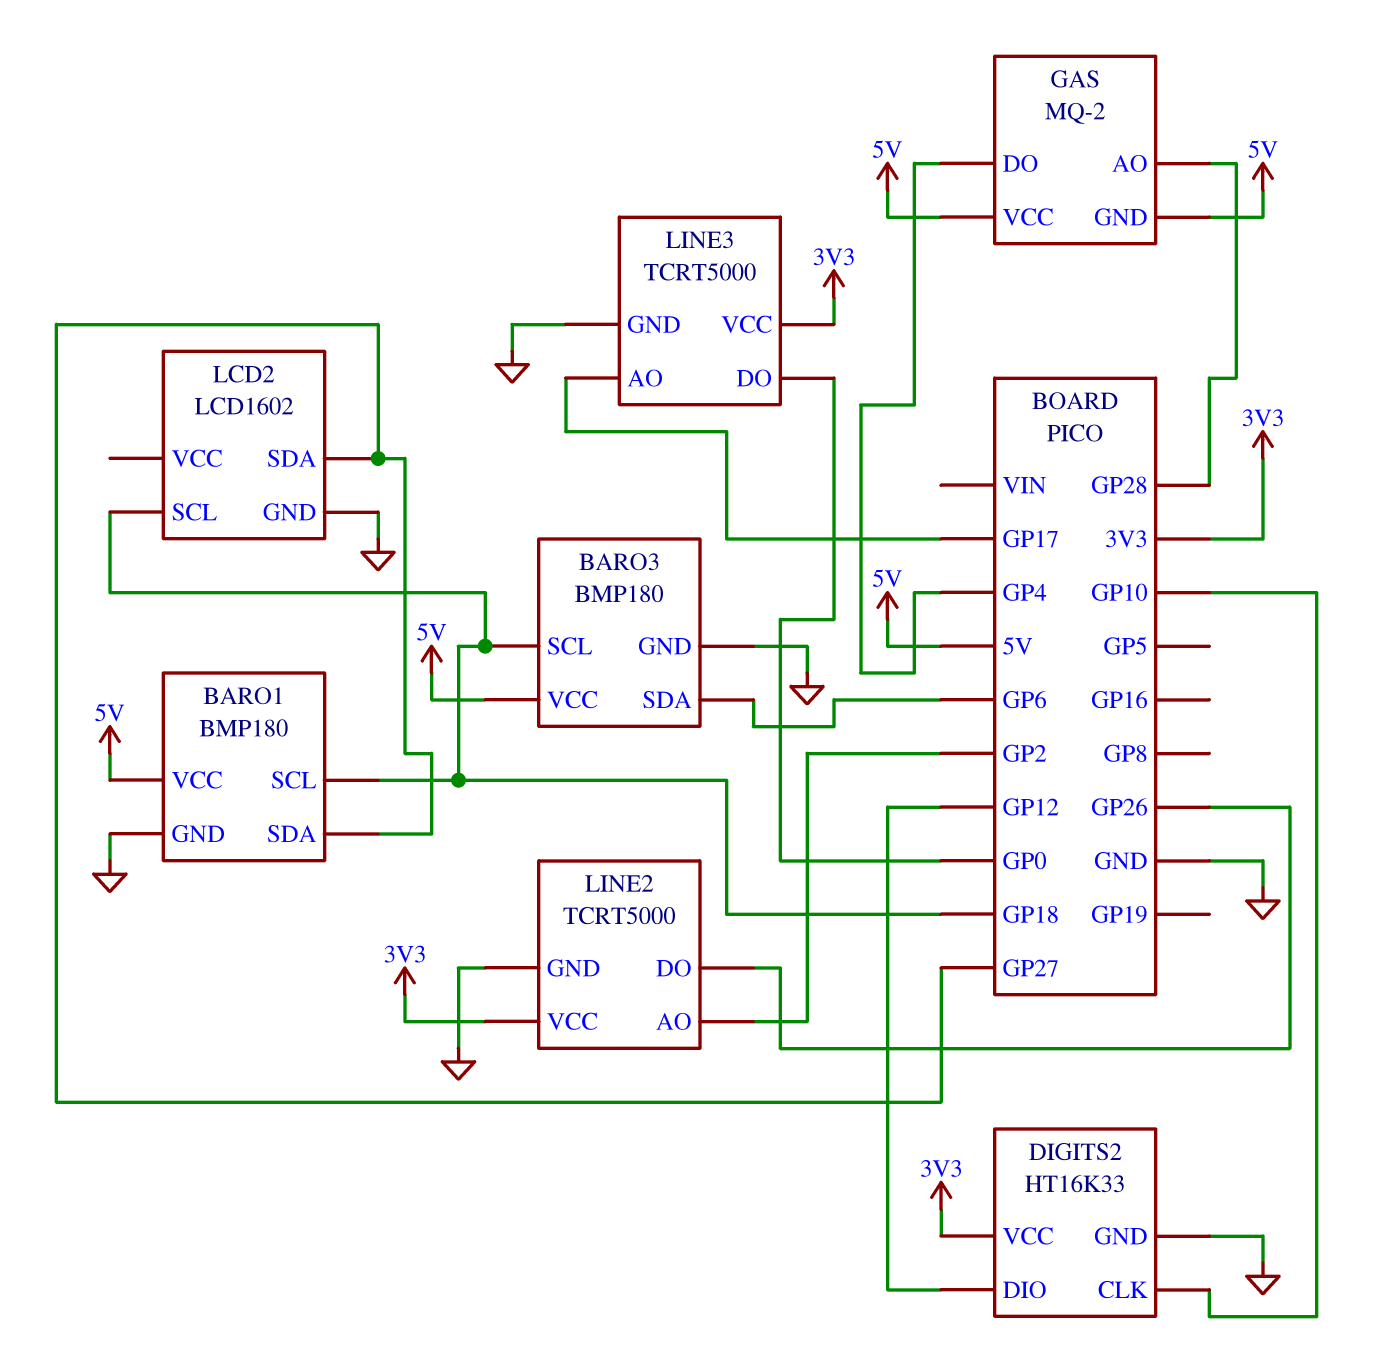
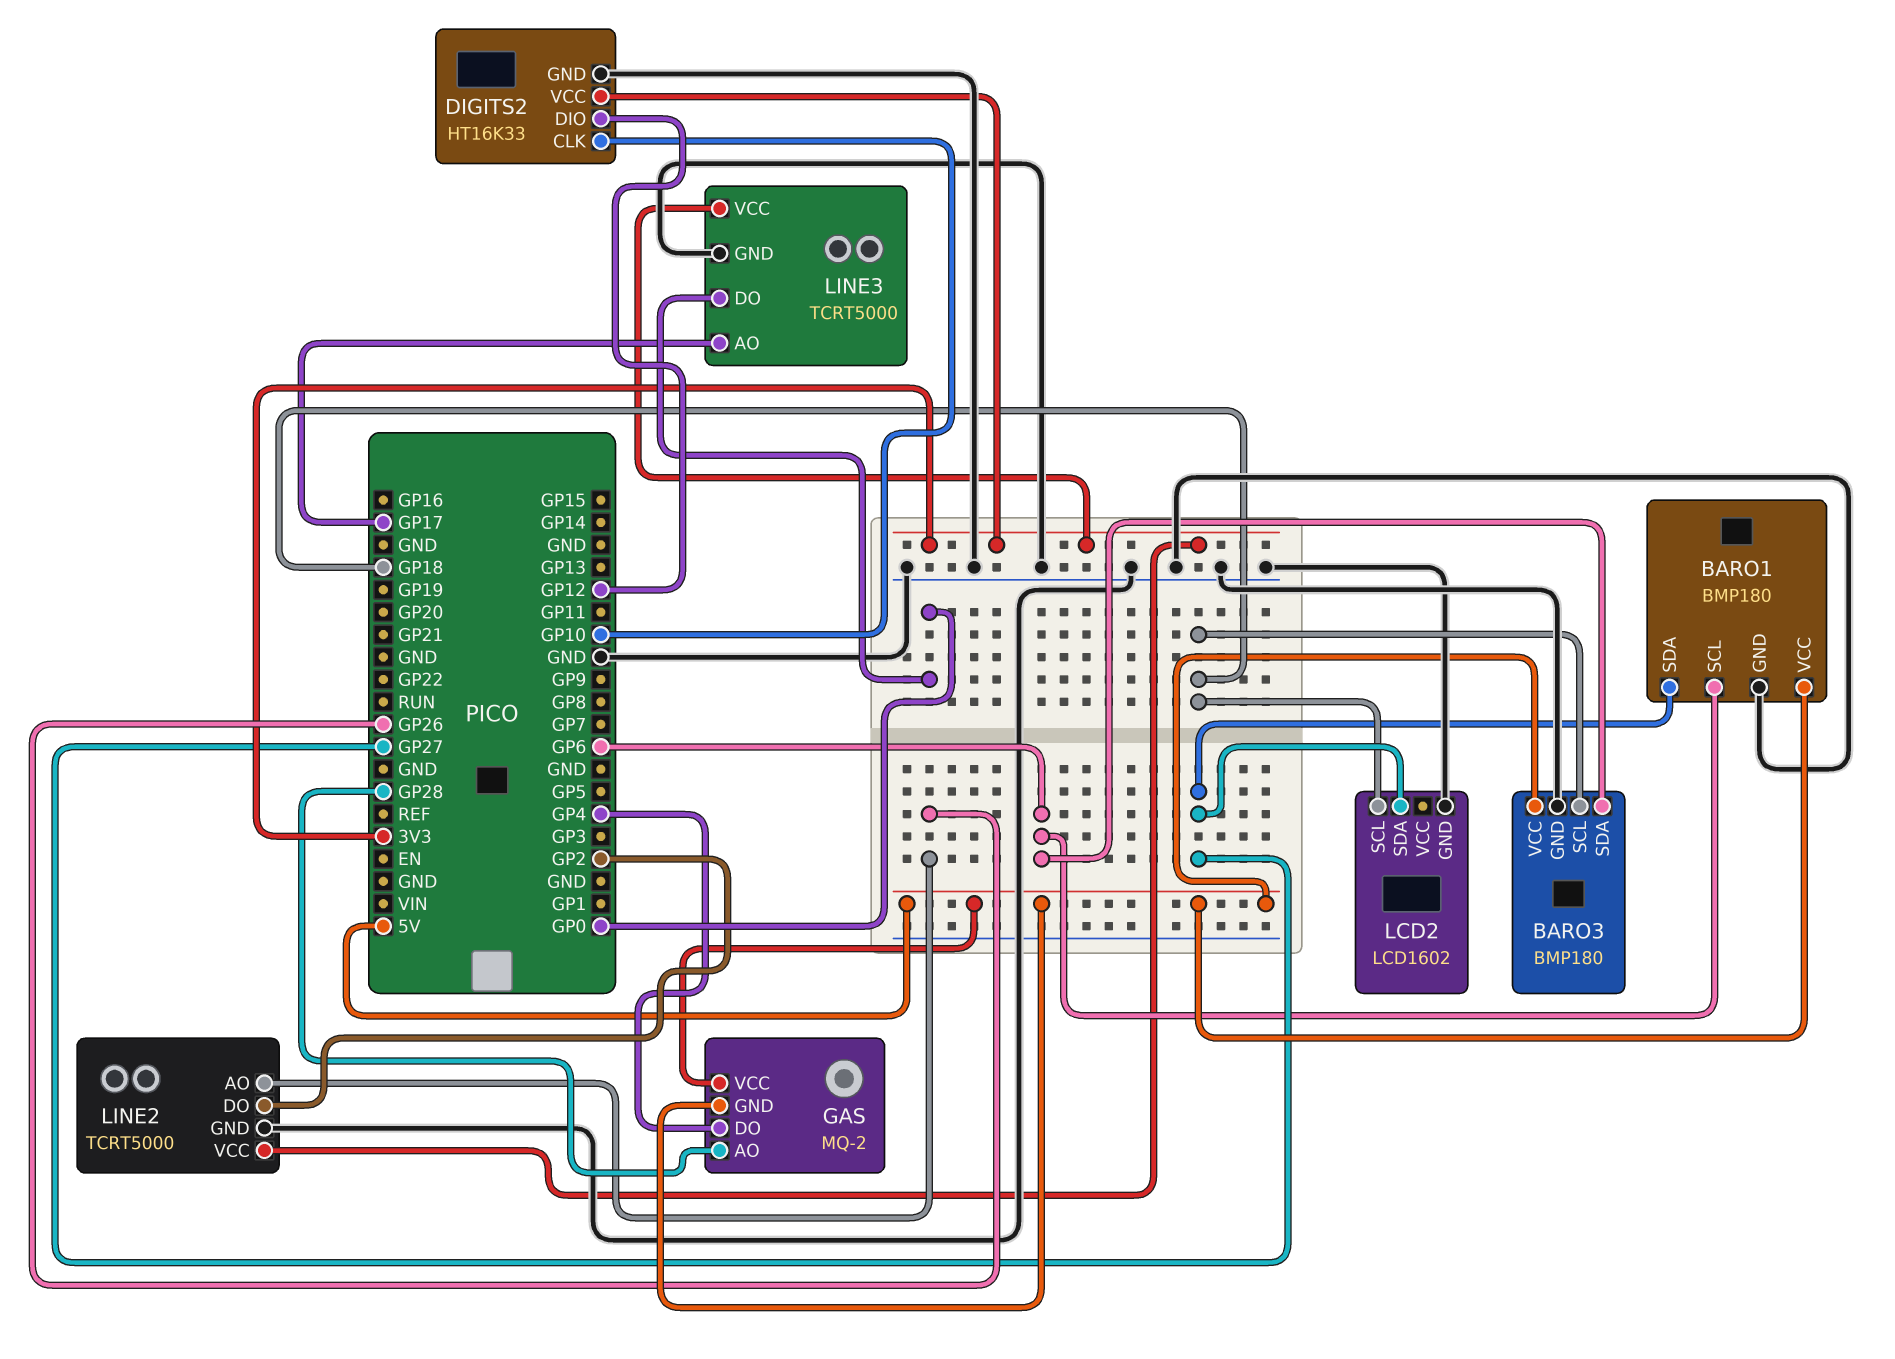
BARO1 pin SCL: GP18 -> GP6
LINE2 pin AO: GP2 -> GP26
LINE2 pin DO: GP26 -> GP2

